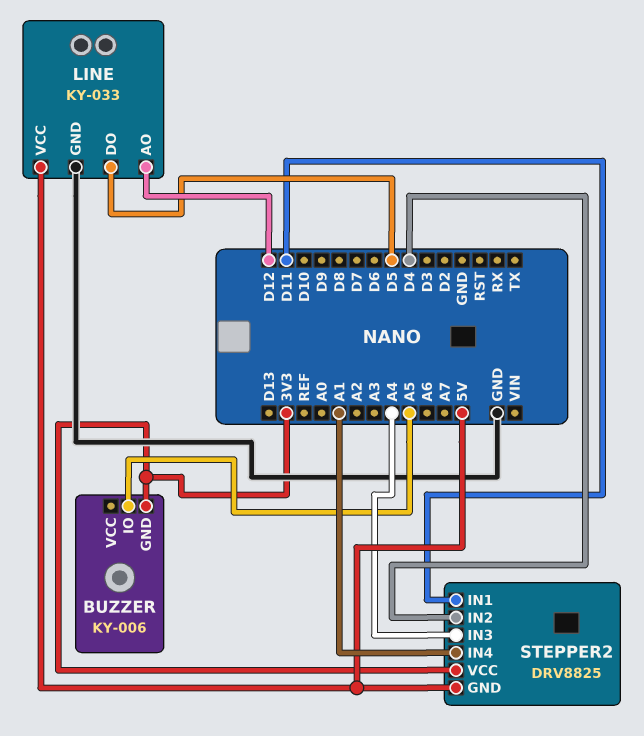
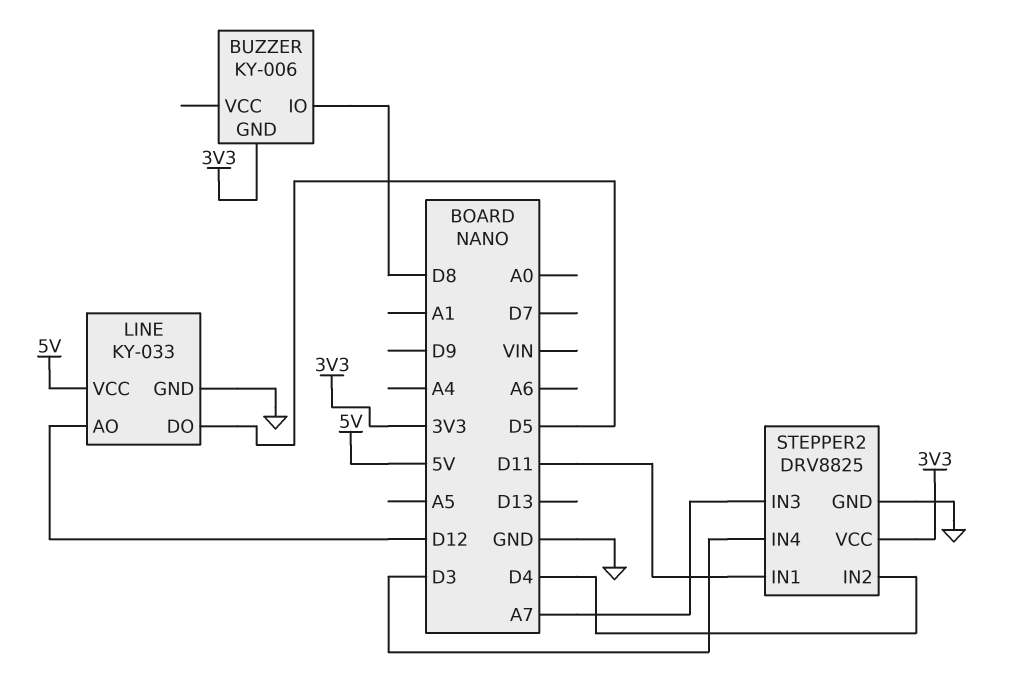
BUZZER pin IO: A5 -> D8
STEPPER2 pin GND: 5V -> GND
STEPPER2 pin IN3: A4 -> A7
STEPPER2 pin IN4: A1 -> D3

